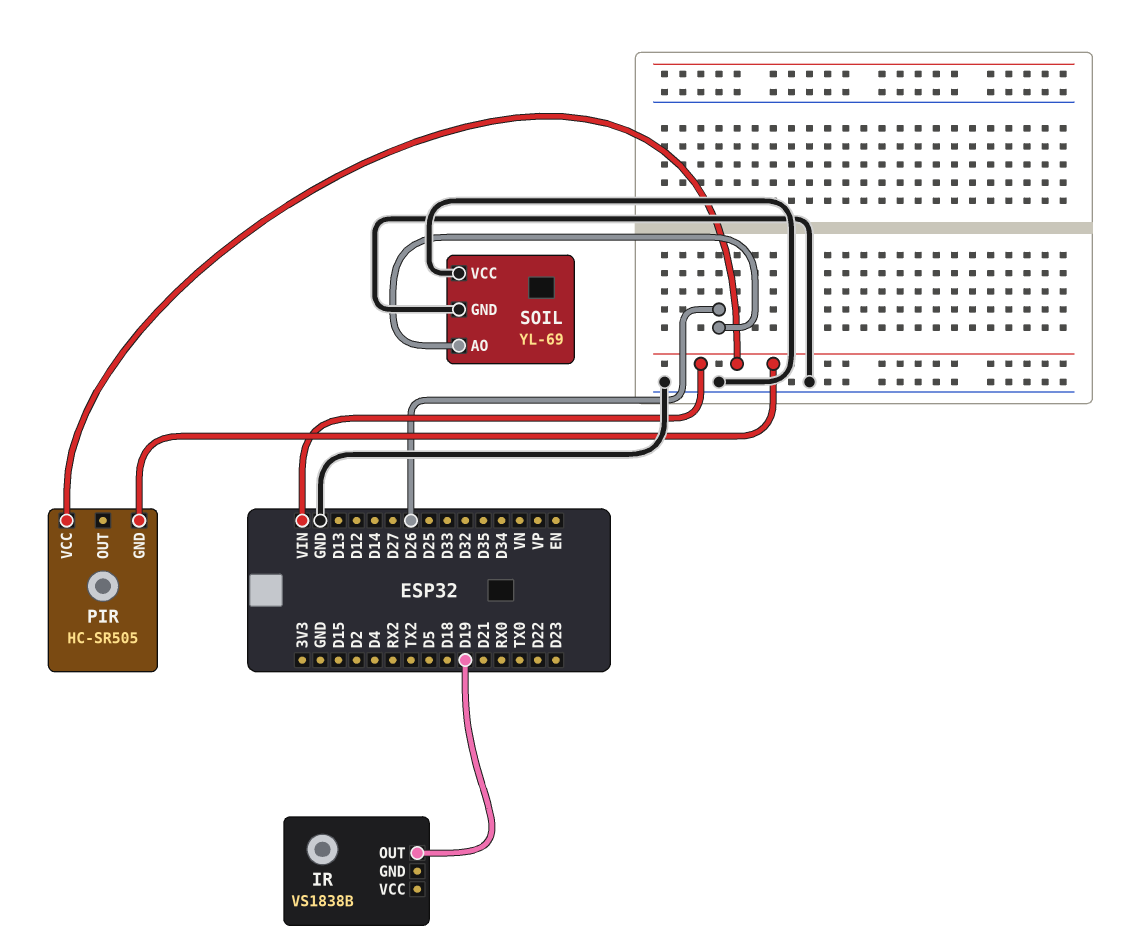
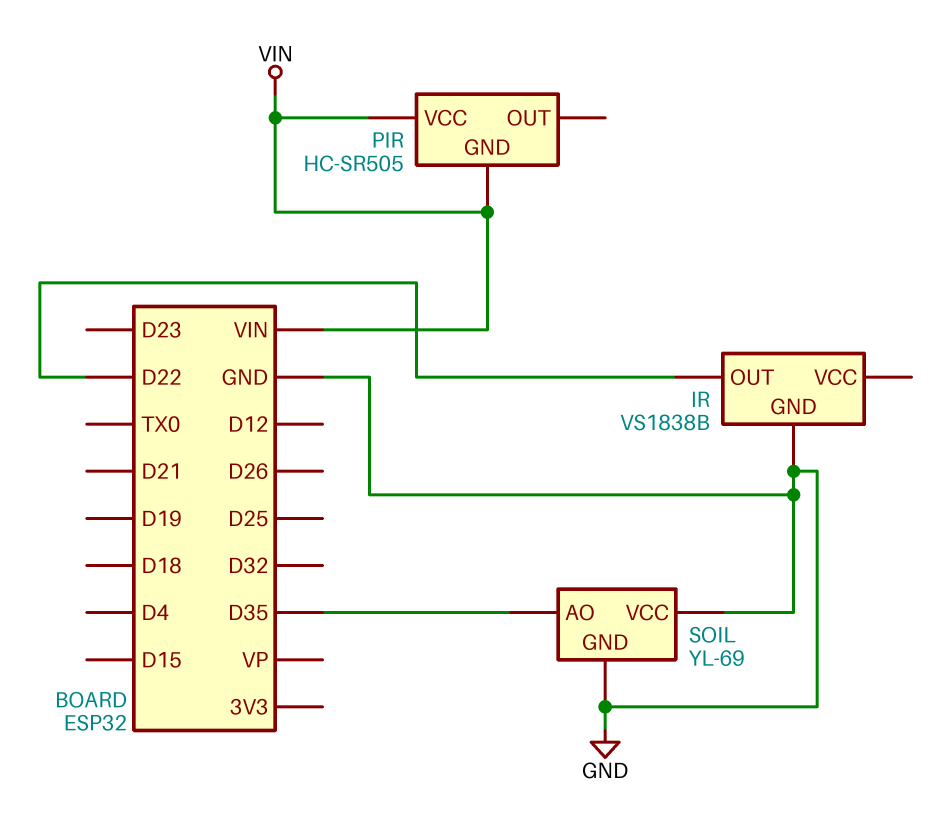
IR pin GND: none -> GND
IR pin OUT: D19 -> D22
SOIL pin AO: D26 -> D35

